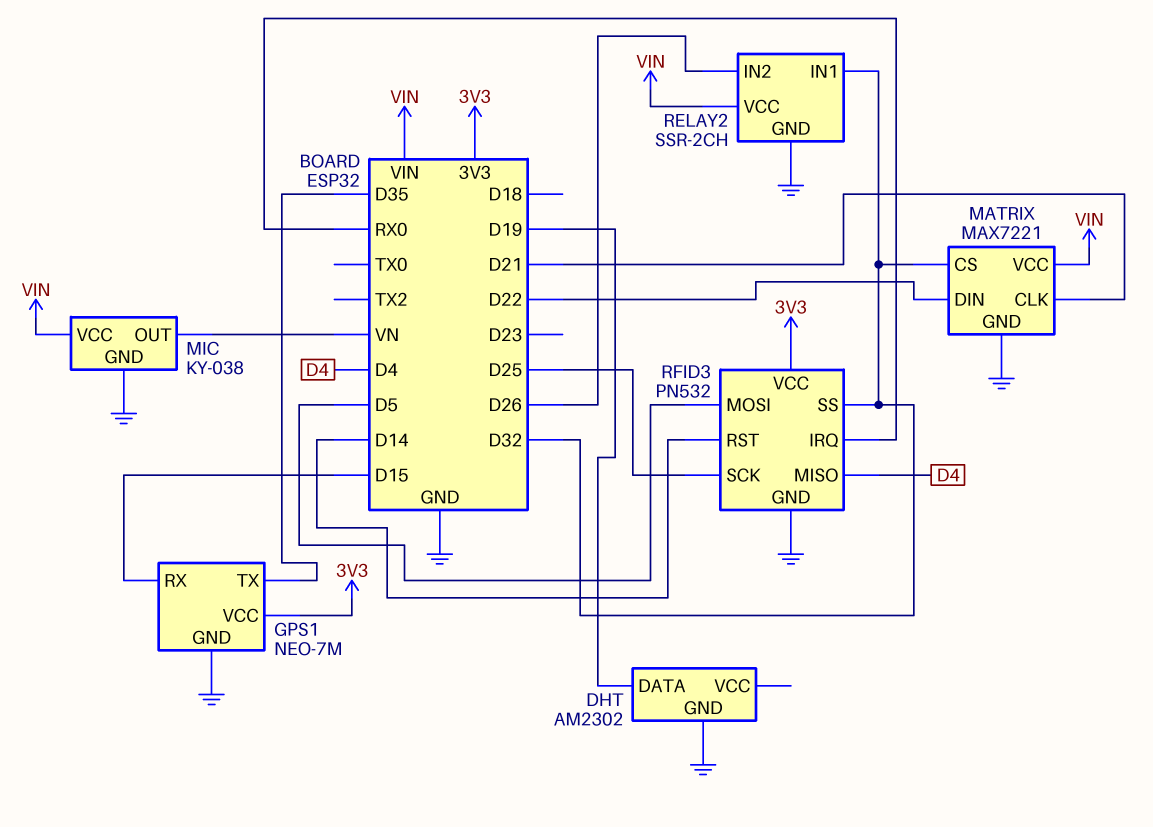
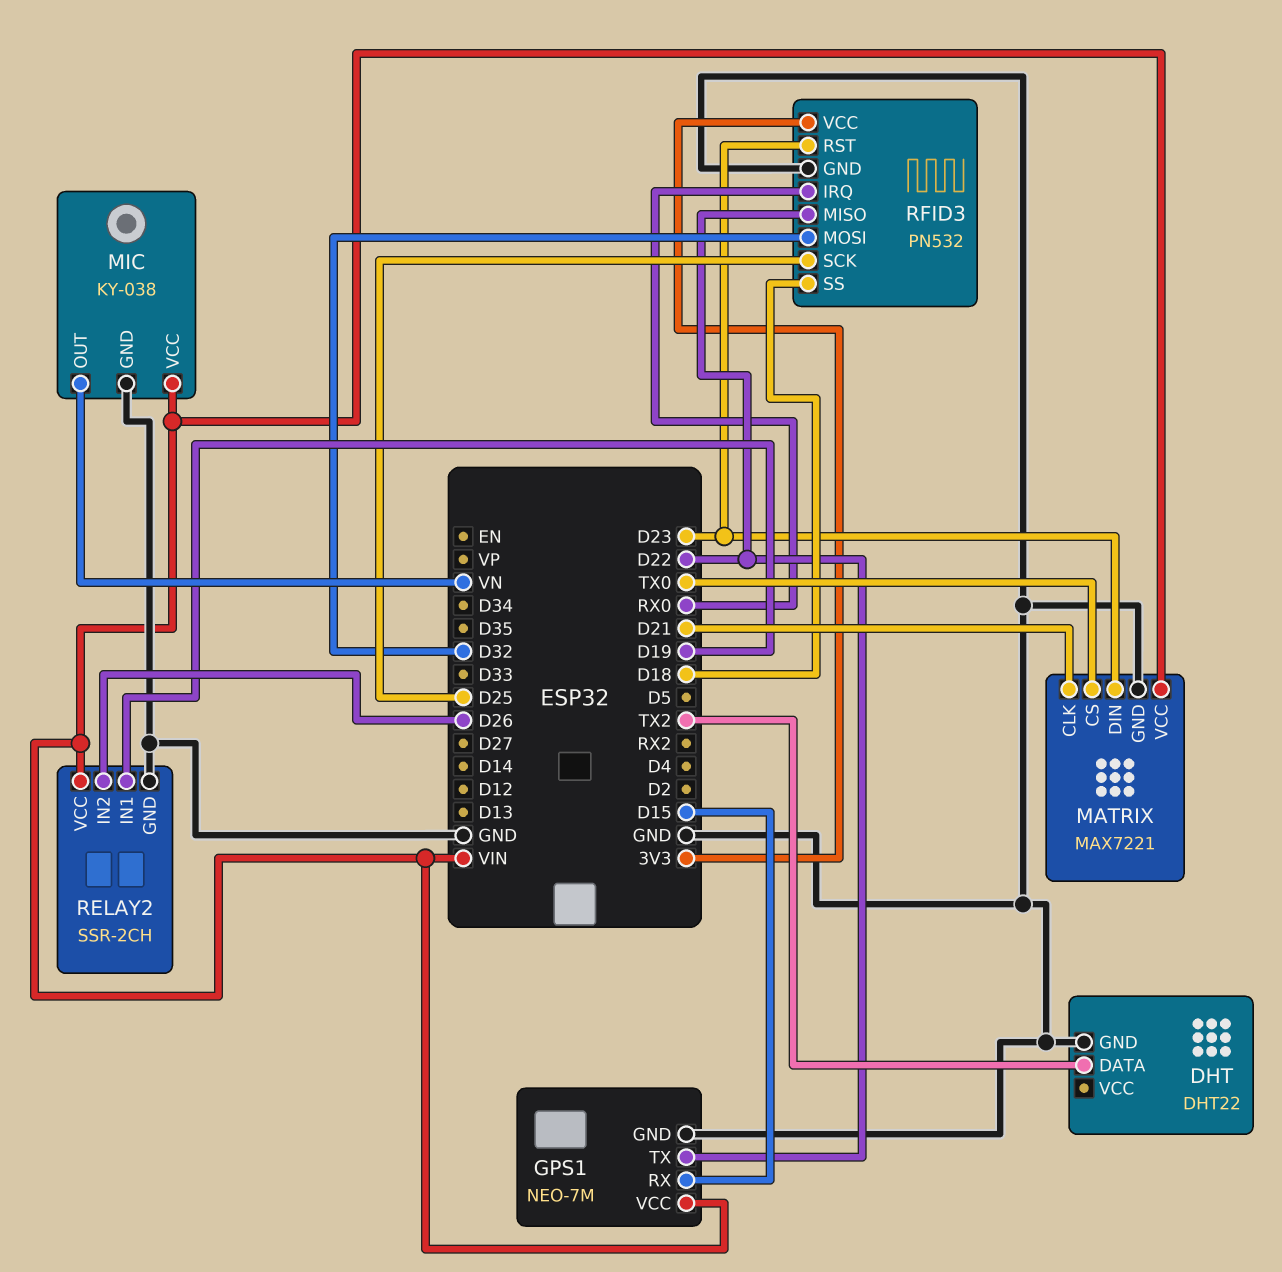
DHT: AM2302 -> DHT22
DHT pin DATA: D19 -> TX2
GPS1 pin TX: D35 -> D22
GPS1 pin VCC: 3V3 -> VIN
MATRIX pin CS: D32 -> TX0
MATRIX pin DIN: D22 -> D23
RELAY2 pin IN1: D32 -> D19
RFID3 pin MISO: D4 -> D22
RFID3 pin MOSI: D5 -> D32
RFID3 pin RST: D14 -> D23
RFID3 pin SS: D32 -> D18

